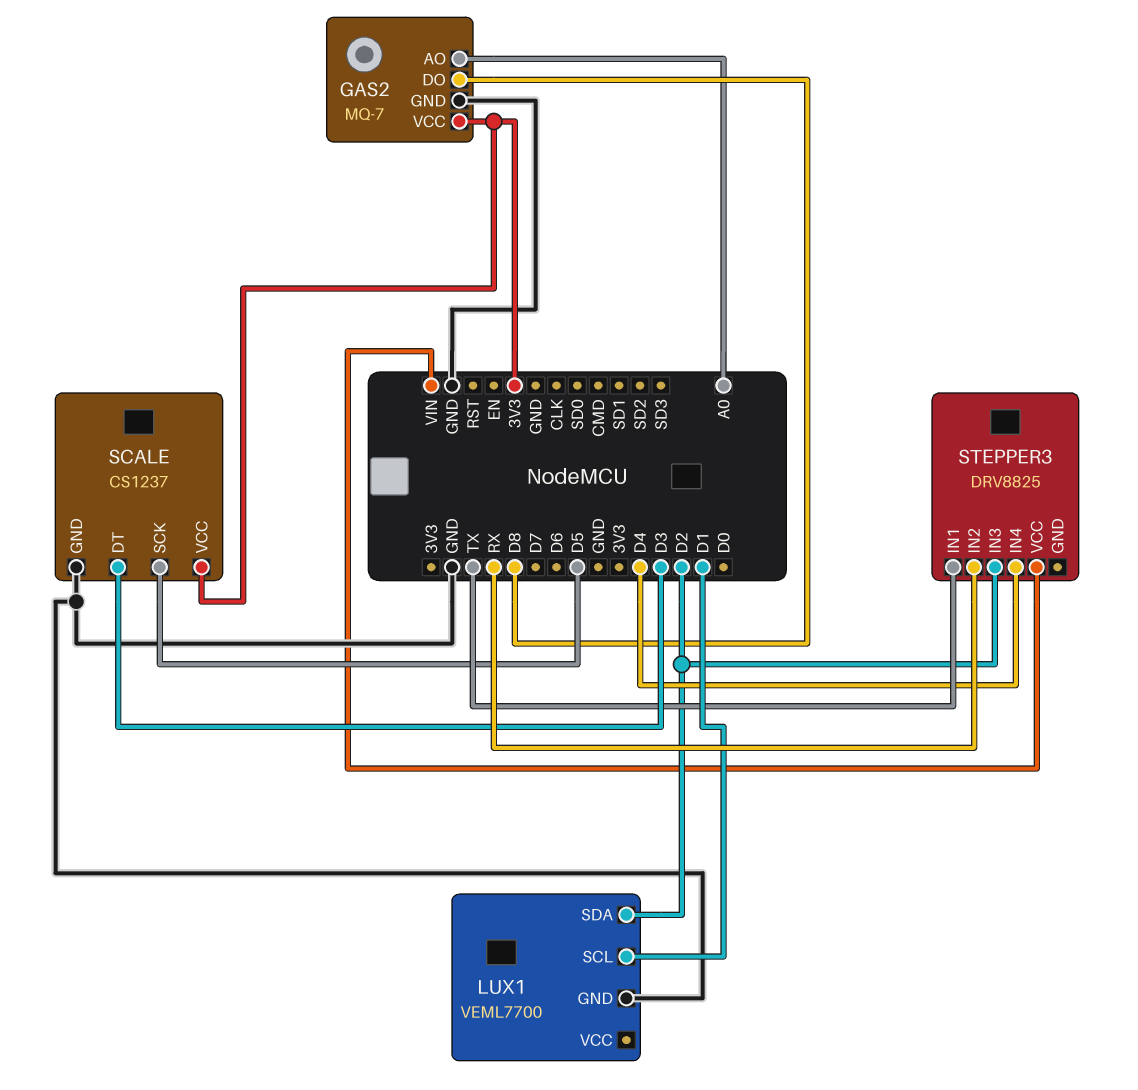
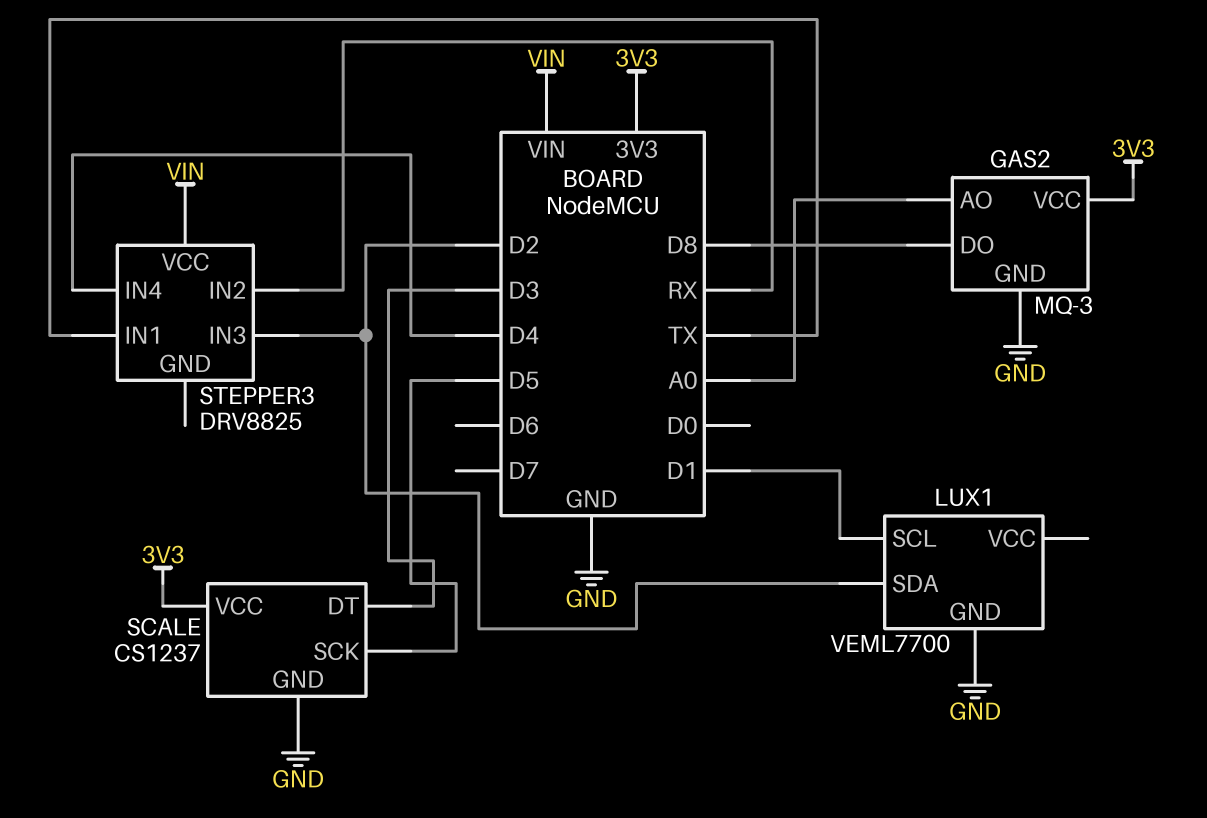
GAS2: MQ-7 -> MQ-3

